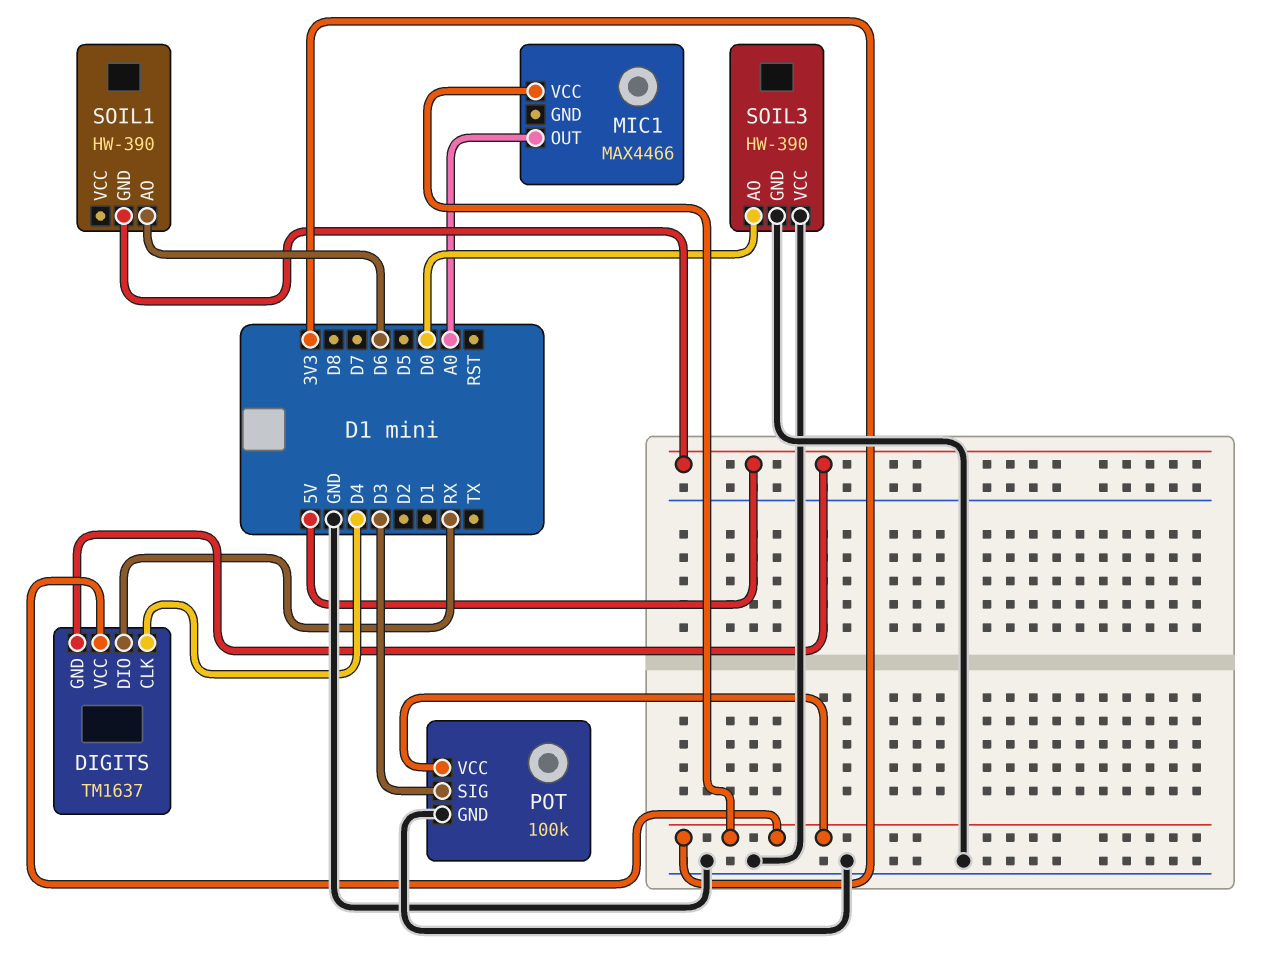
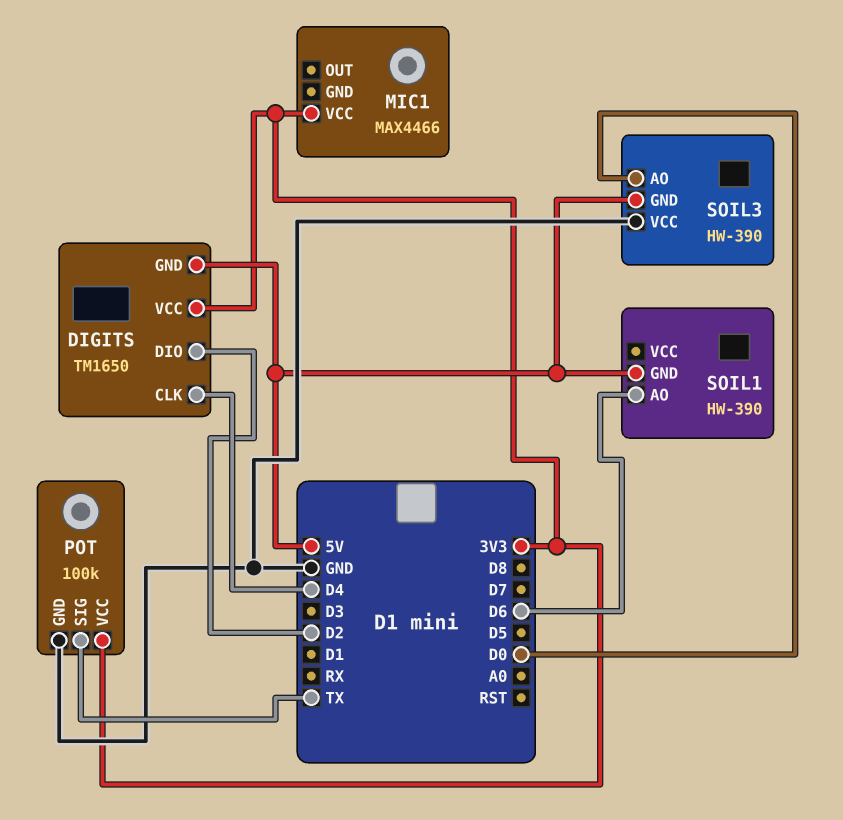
DIGITS: TM1637 -> TM1650
DIGITS pin DIO: RX -> D2
MIC1 pin OUT: A0 -> none
POT pin SIG: D3 -> TX
SOIL3 pin GND: GND -> 5V

